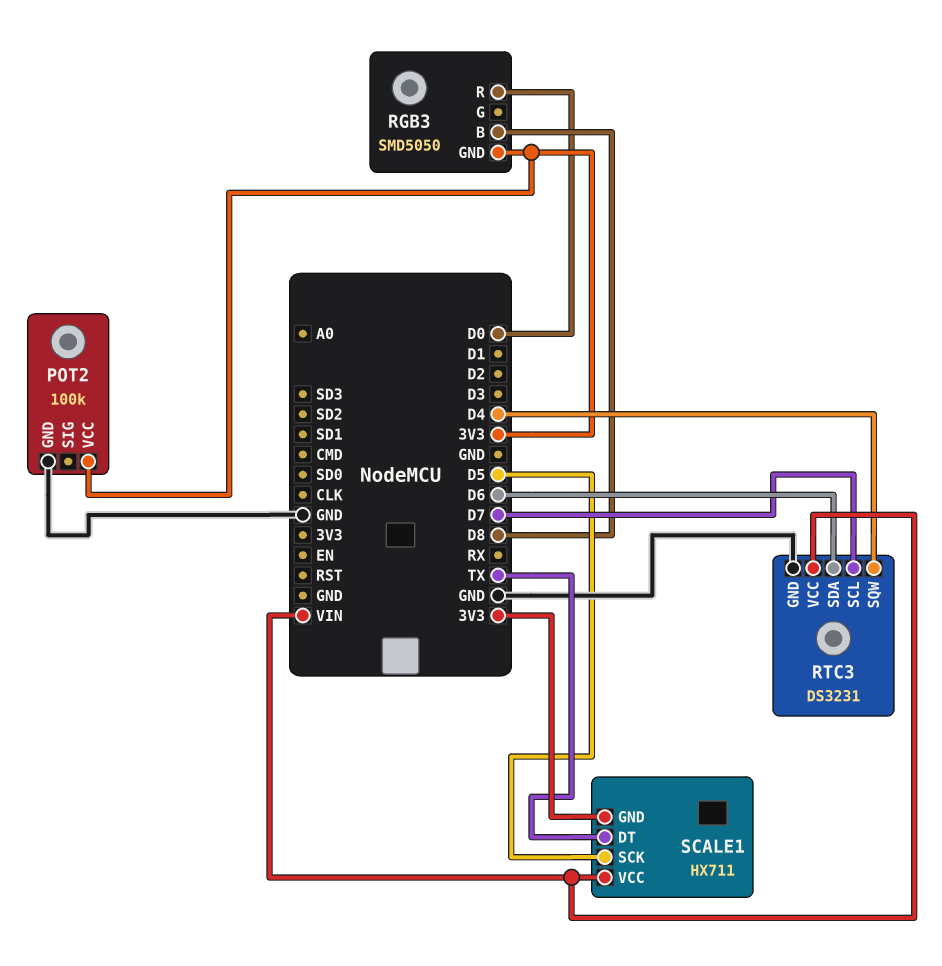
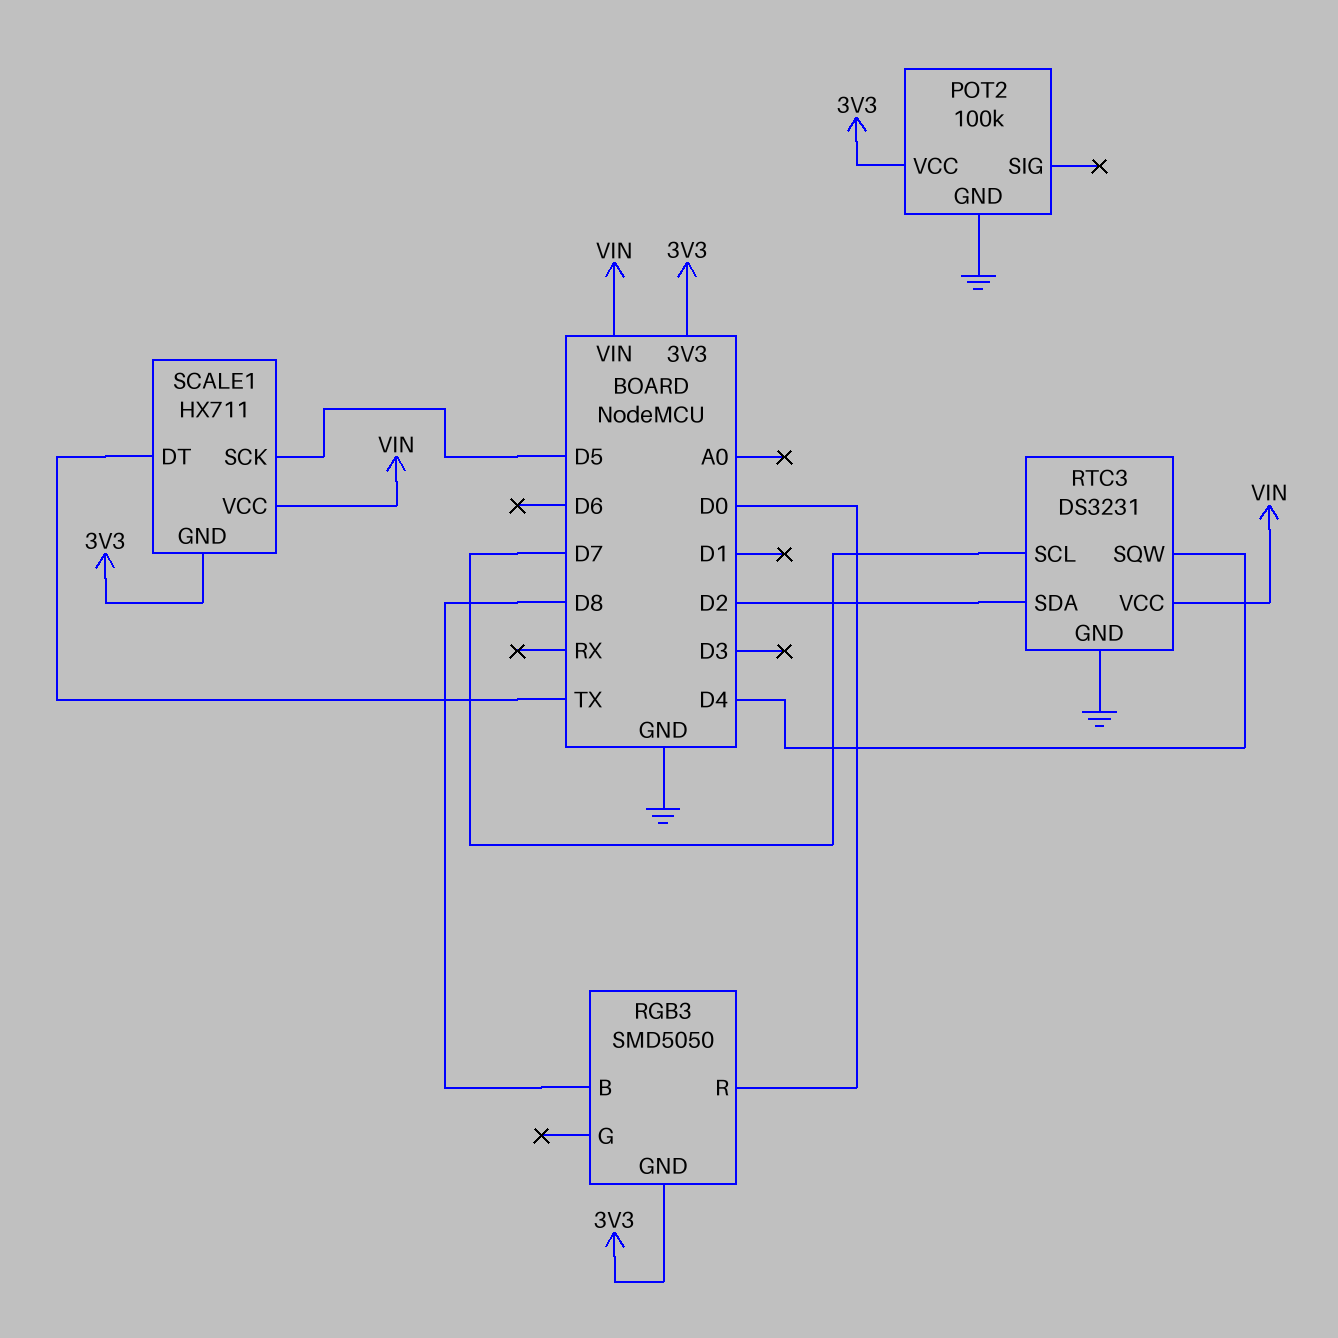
RTC3 pin SDA: D6 -> D2

